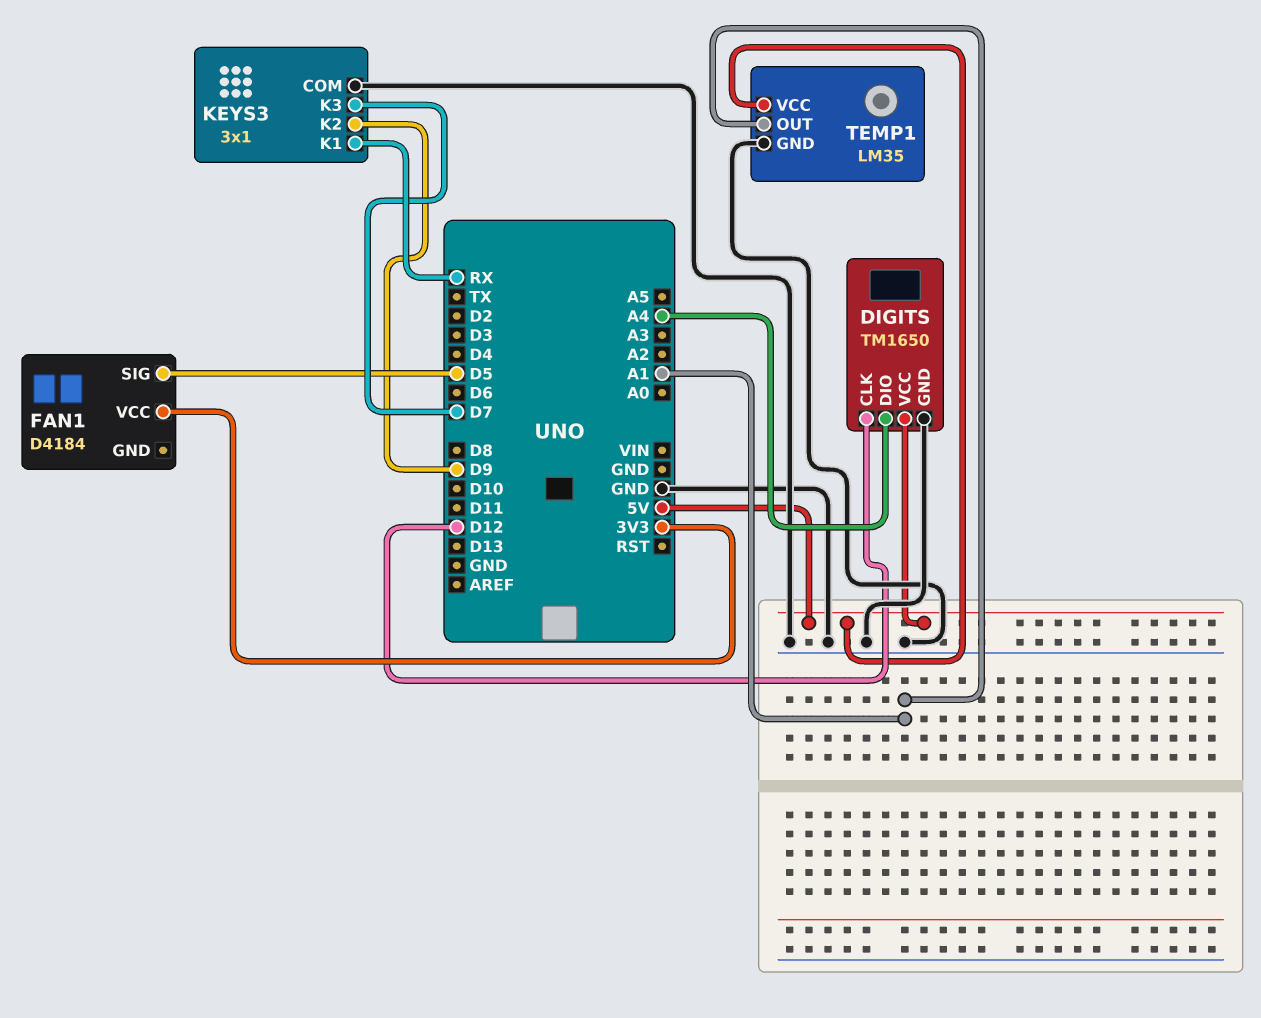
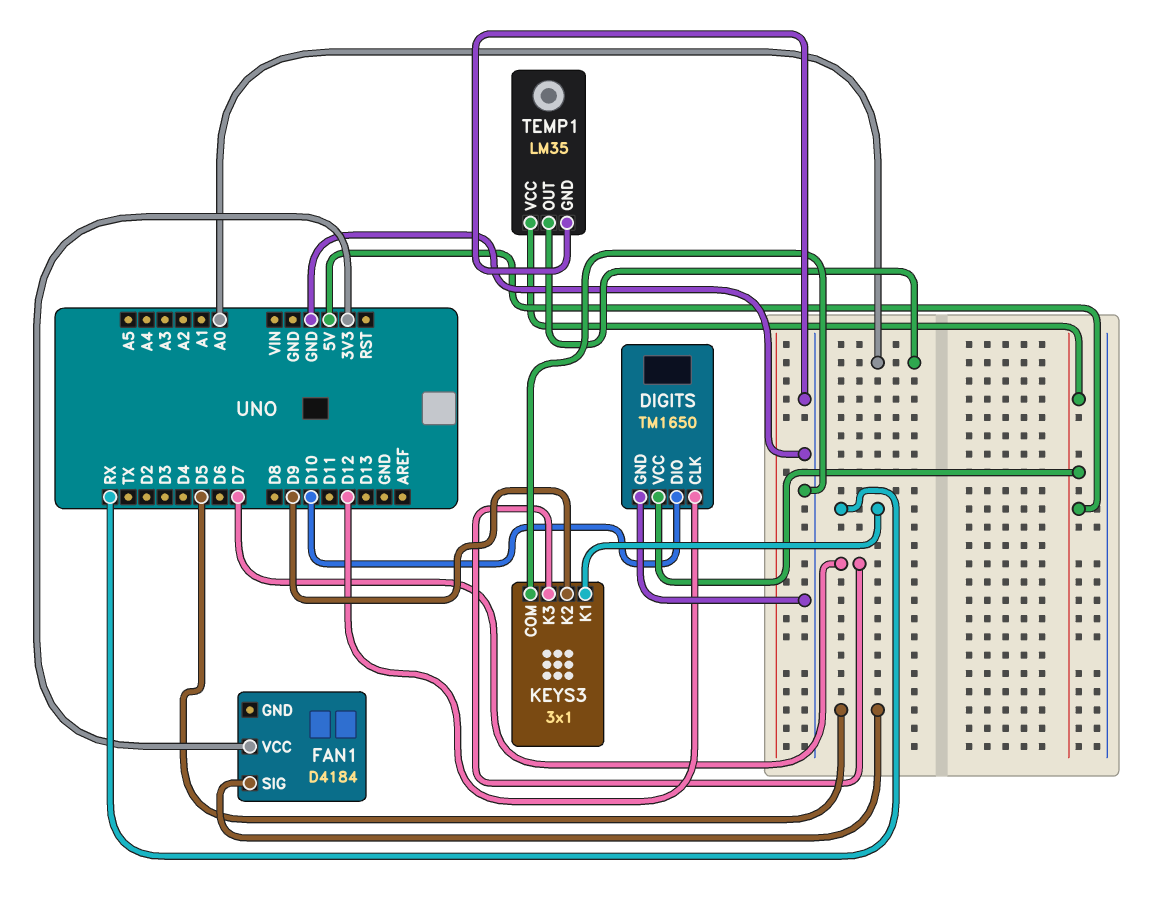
DIGITS pin DIO: A4 -> D10
TEMP1 pin OUT: A1 -> A0

